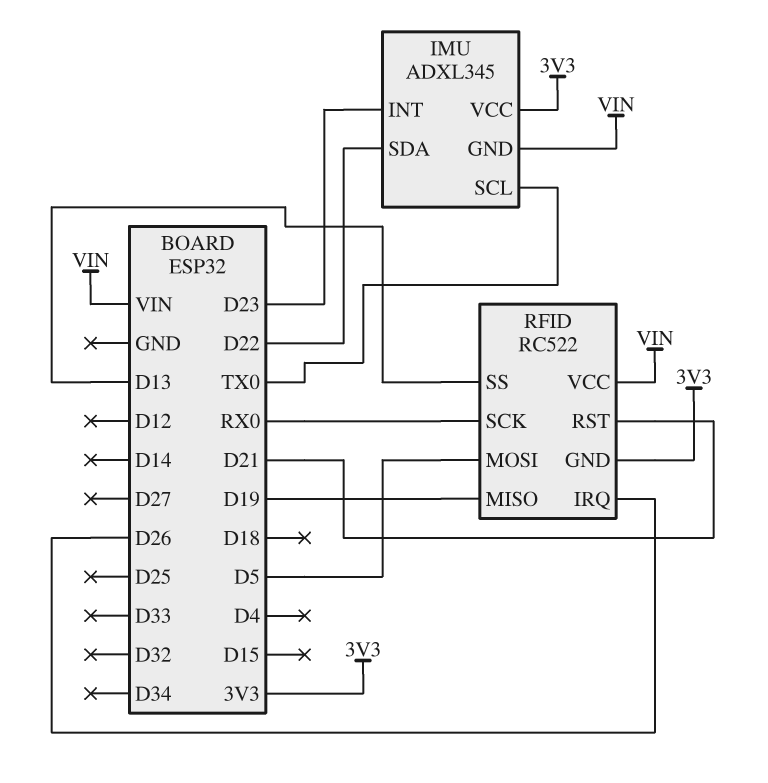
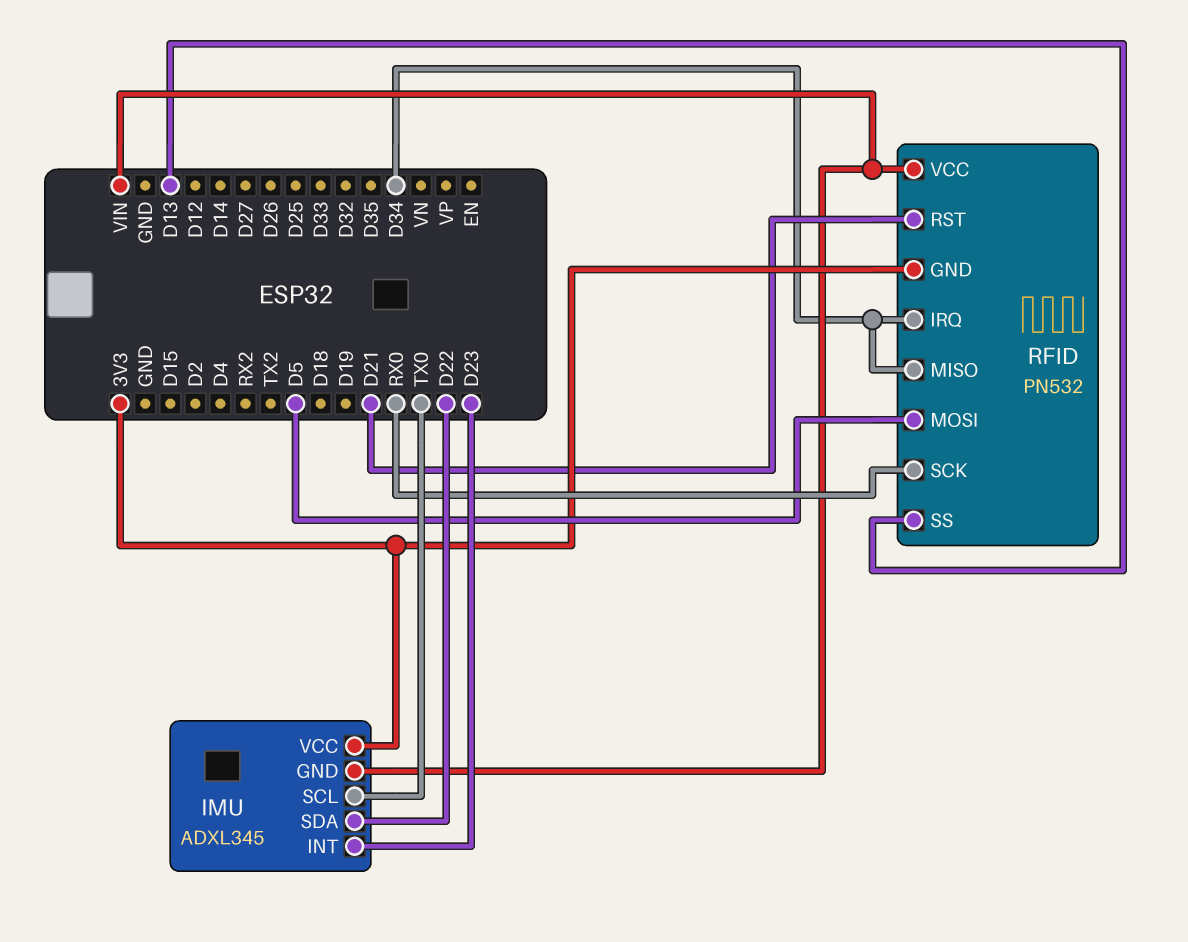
RFID: RC522 -> PN532
RFID pin IRQ: D26 -> D34
RFID pin MISO: D19 -> D34

